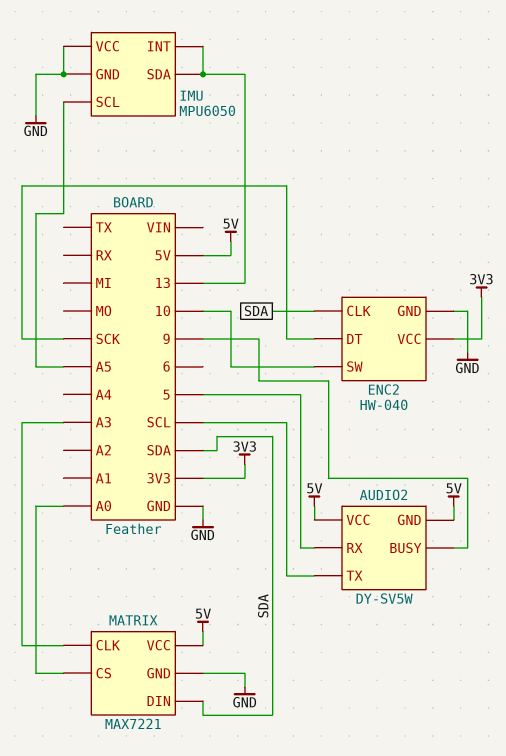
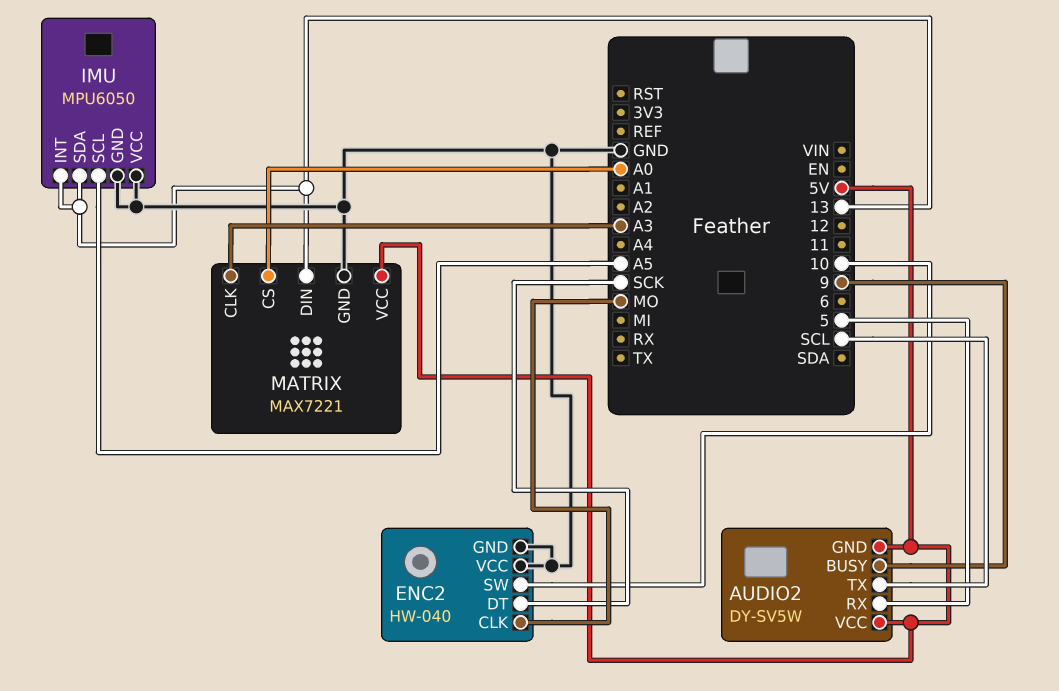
ENC2 pin CLK: SDA -> MO
ENC2 pin VCC: 3V3 -> GND
MATRIX pin DIN: SDA -> 13

